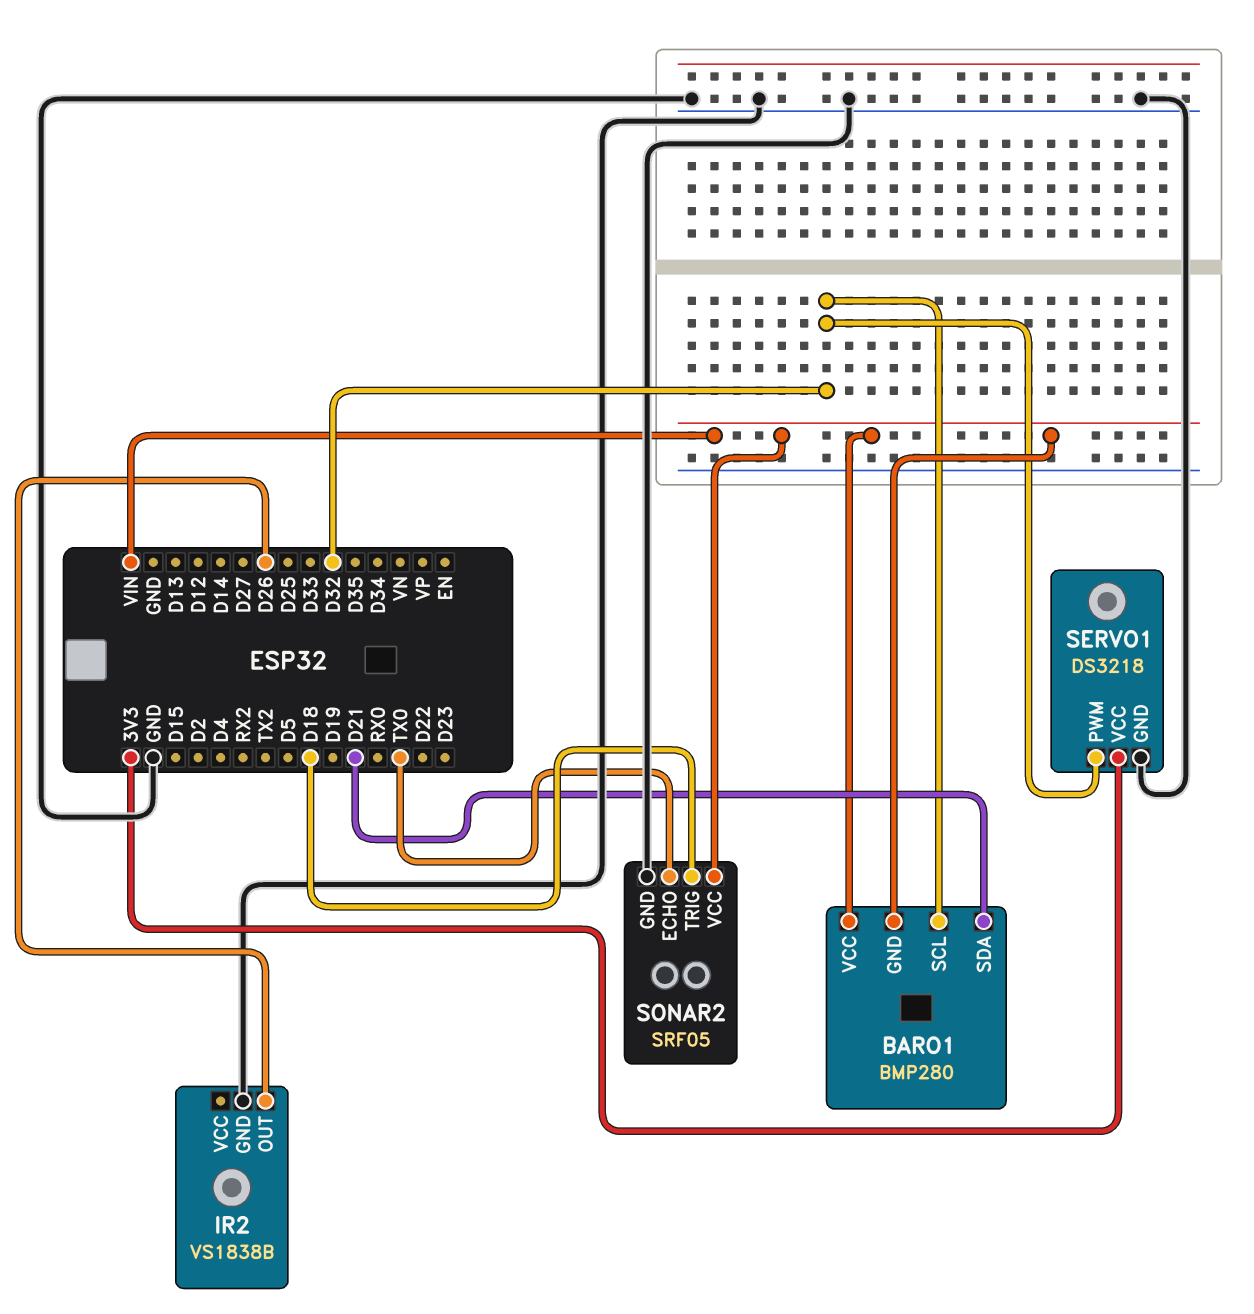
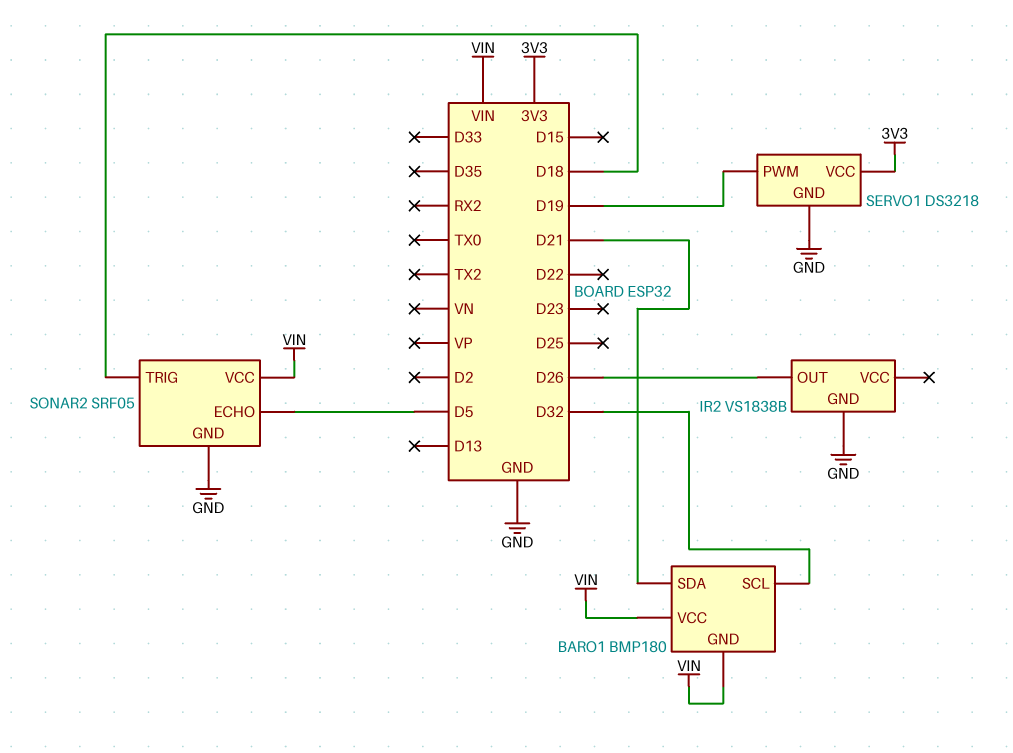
BARO1: BMP280 -> BMP180
SERVO1 pin PWM: D32 -> D19
SONAR2 pin ECHO: TX0 -> D5

